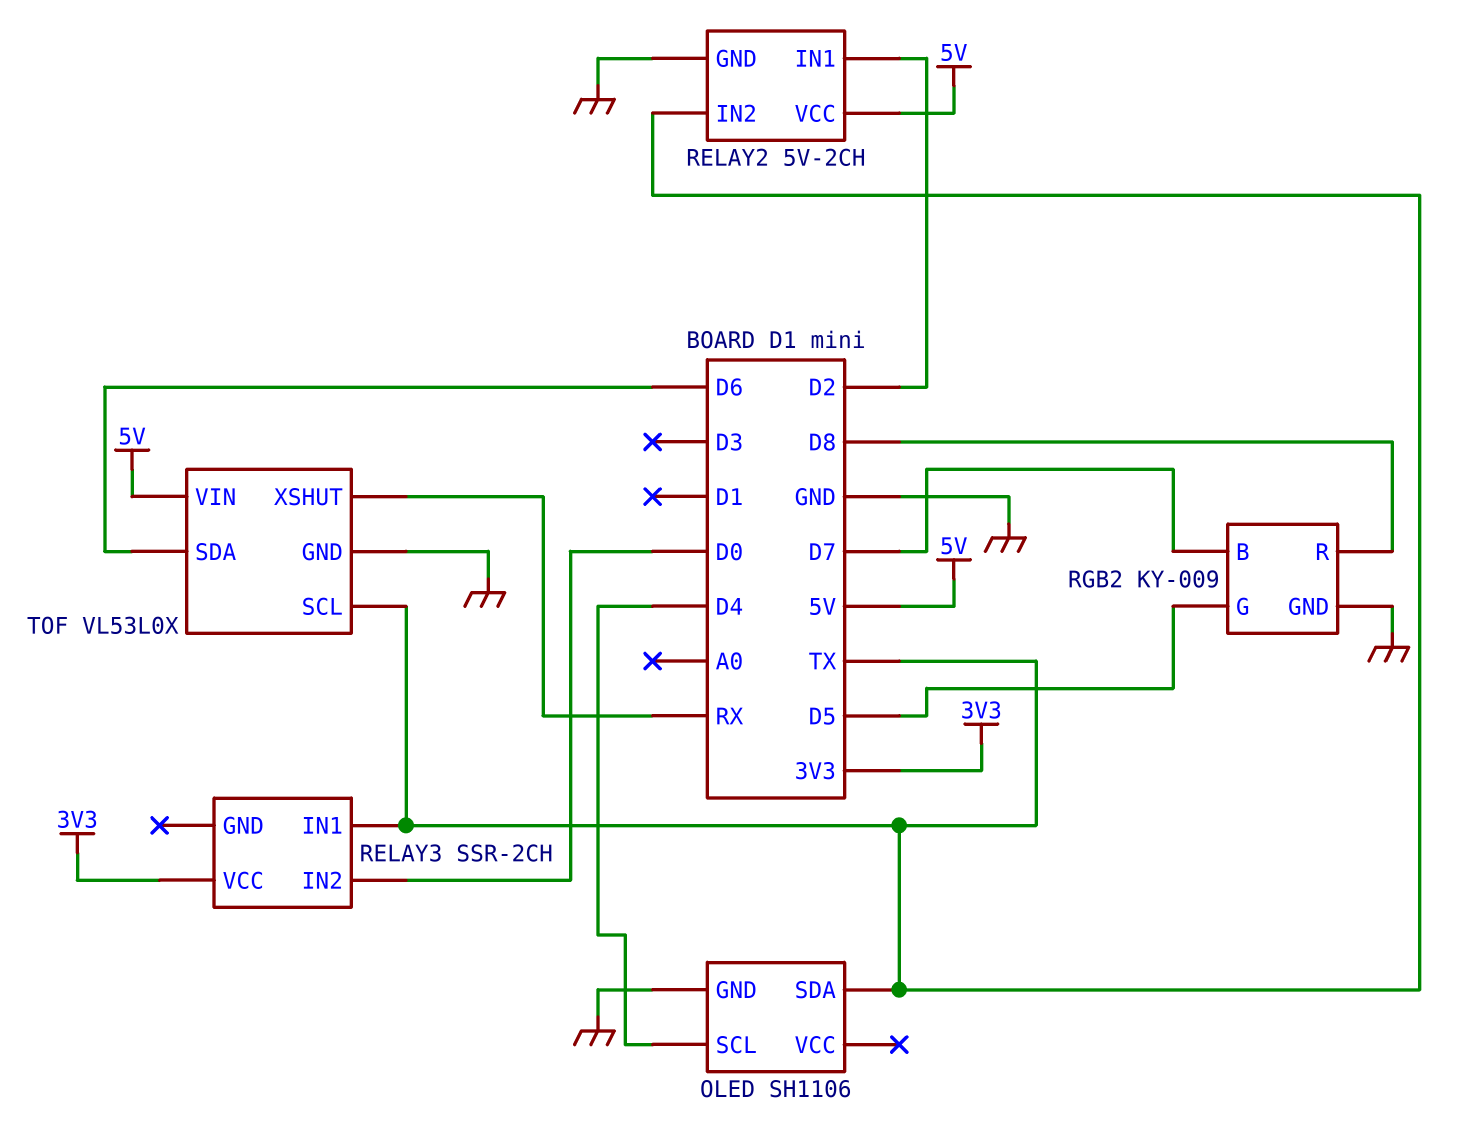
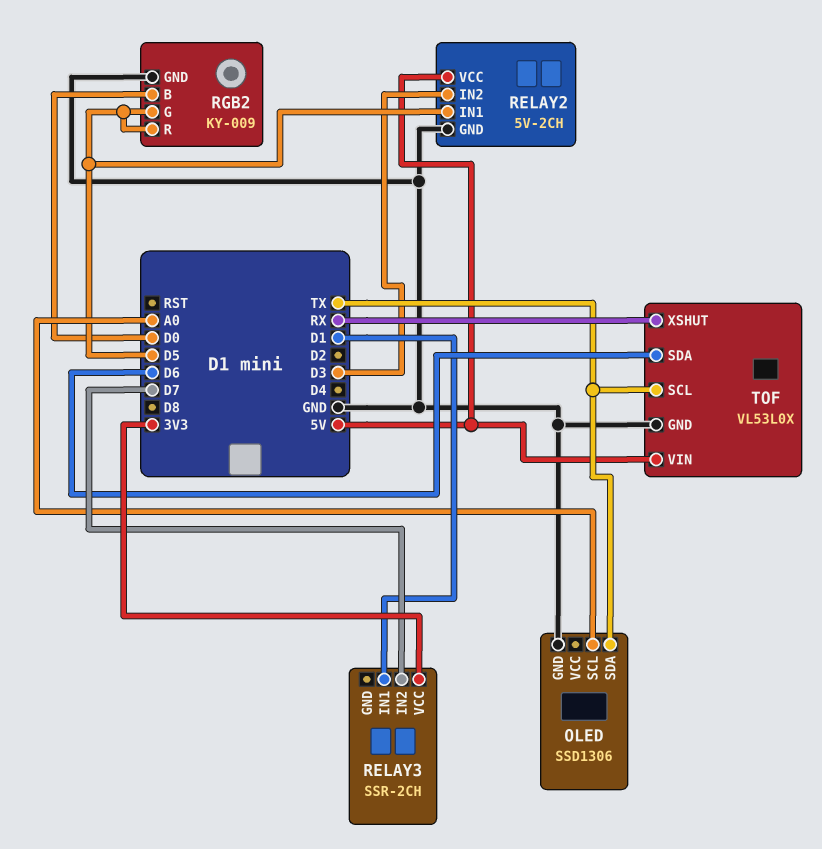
OLED: SH1106 -> SSD1306
OLED pin SCL: D4 -> A0
RELAY2 pin IN1: D2 -> D5
RELAY2 pin IN2: TX -> D3
RELAY3 pin IN1: TX -> D1
RELAY3 pin IN2: D0 -> D7
RGB2 pin B: D7 -> D0
RGB2 pin R: D8 -> D5

